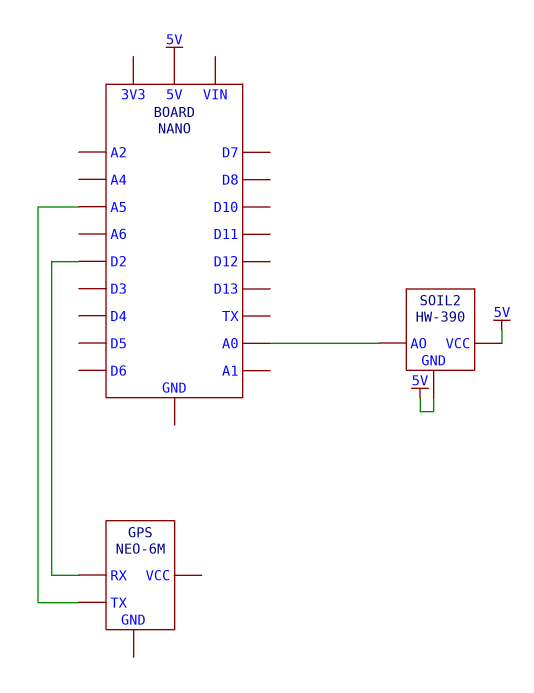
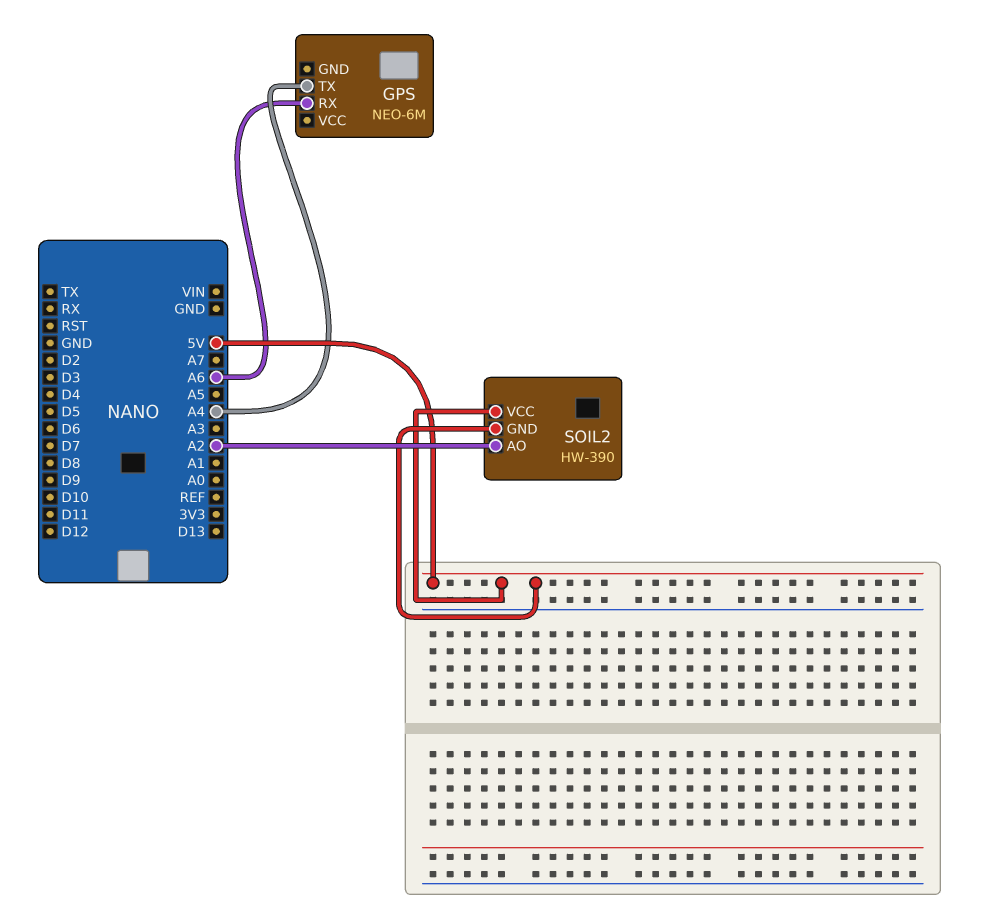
GPS pin RX: D2 -> A6
GPS pin TX: A5 -> A4
SOIL2 pin AO: A0 -> A2

